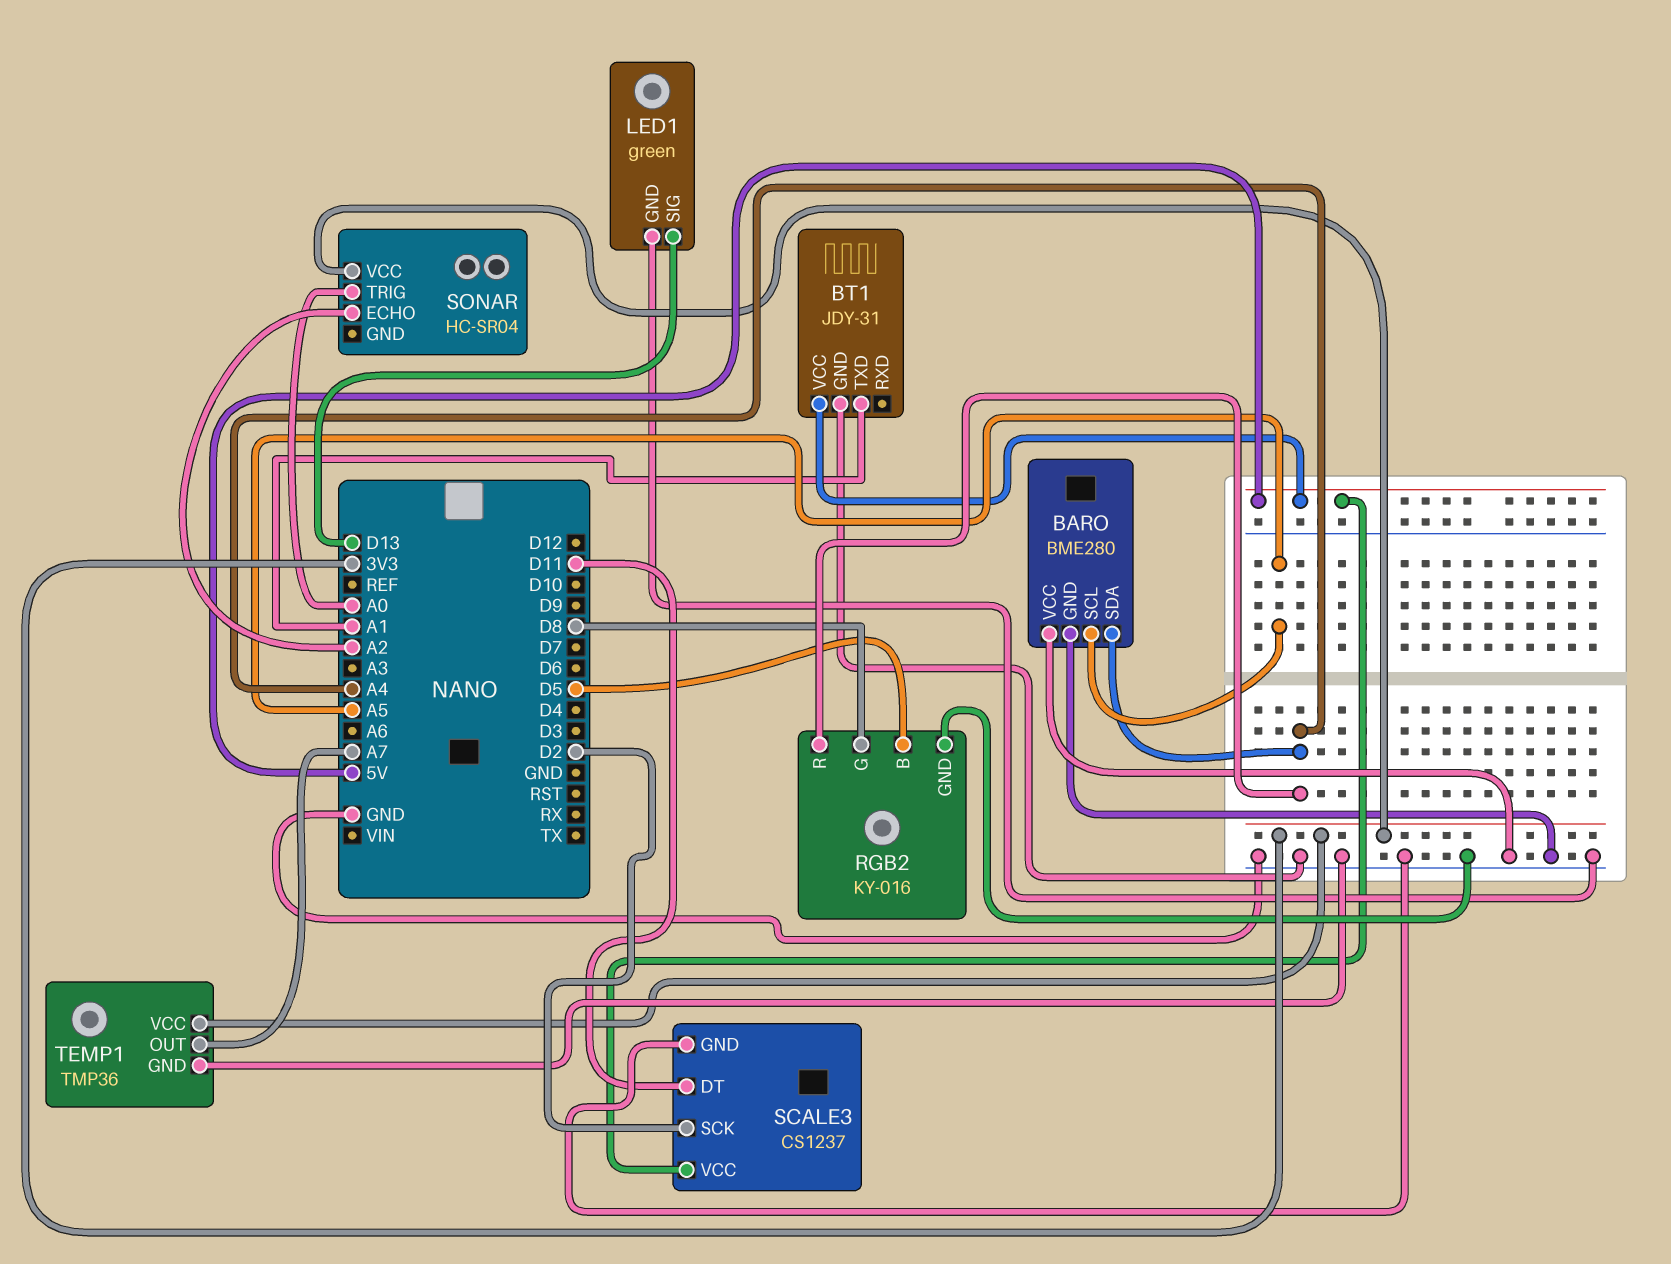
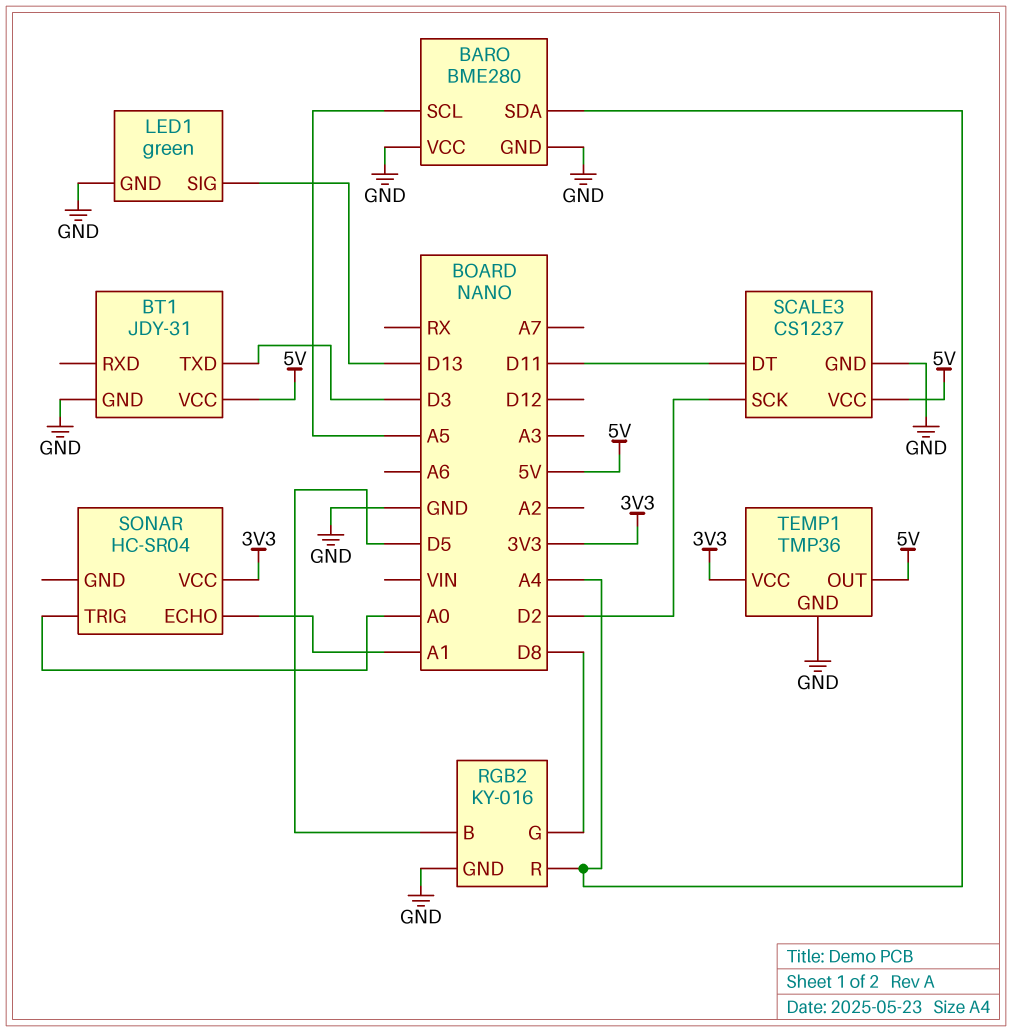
BT1 pin TXD: A1 -> D3
SONAR pin ECHO: A2 -> A1
TEMP1 pin OUT: A7 -> 5V

